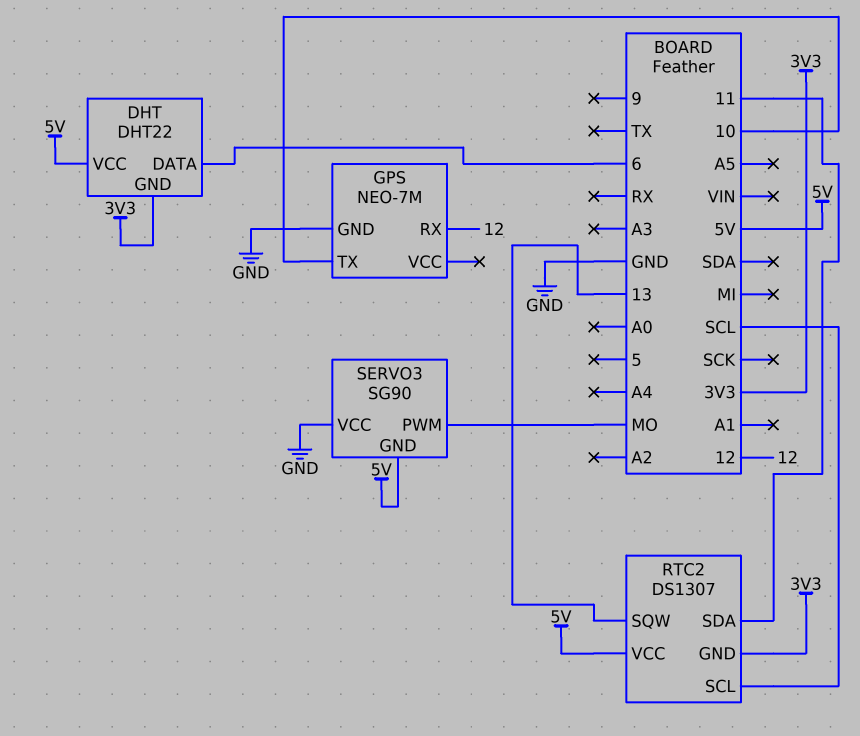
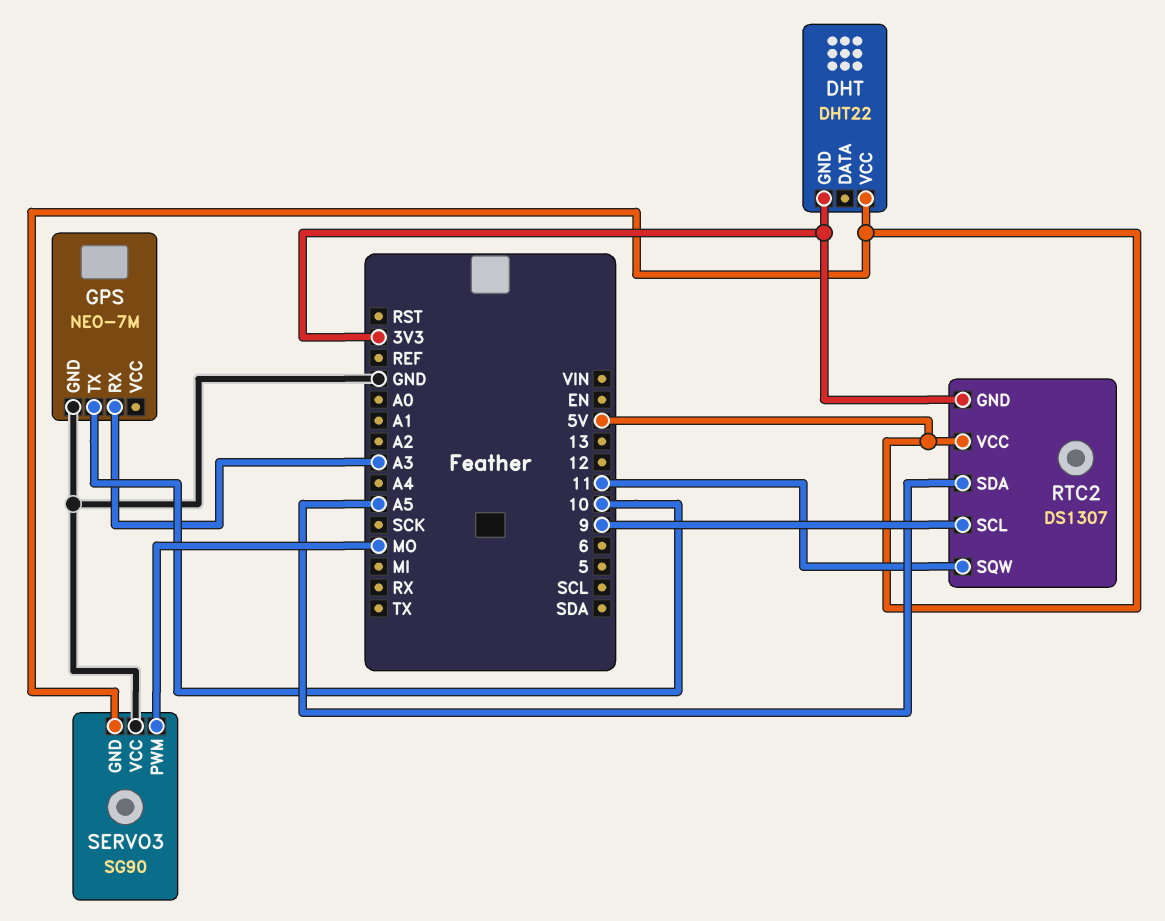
DHT pin DATA: 6 -> none
GPS pin RX: 12 -> A3
RTC2 pin SCL: SCL -> 9
RTC2 pin SDA: 11 -> A5
RTC2 pin SQW: 13 -> 11

